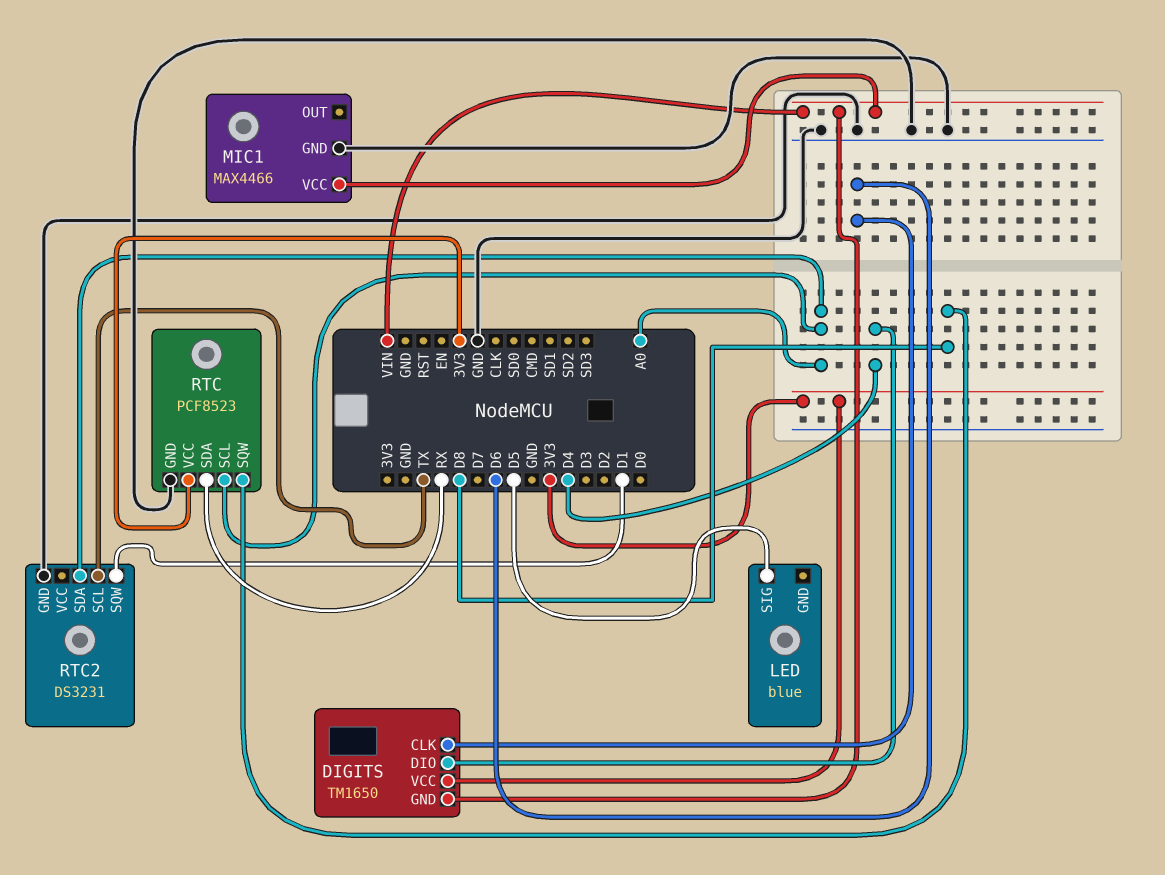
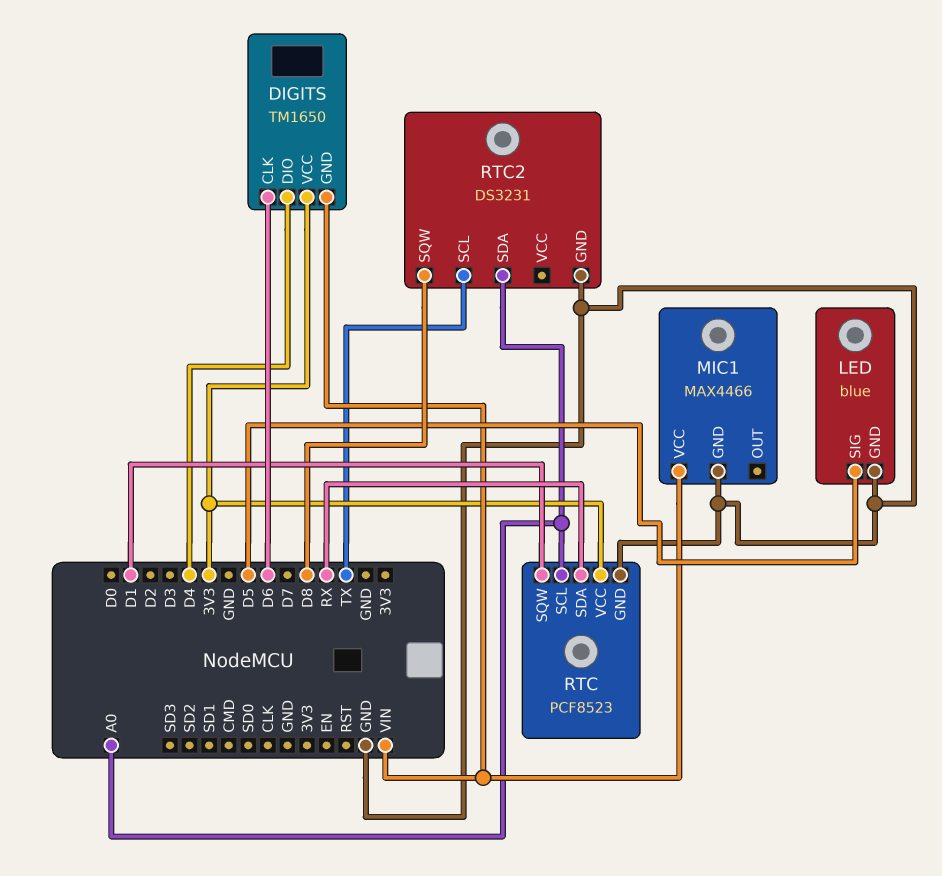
LED pin GND: none -> GND
RTC pin SQW: D8 -> D1
RTC2 pin SQW: D1 -> D8

